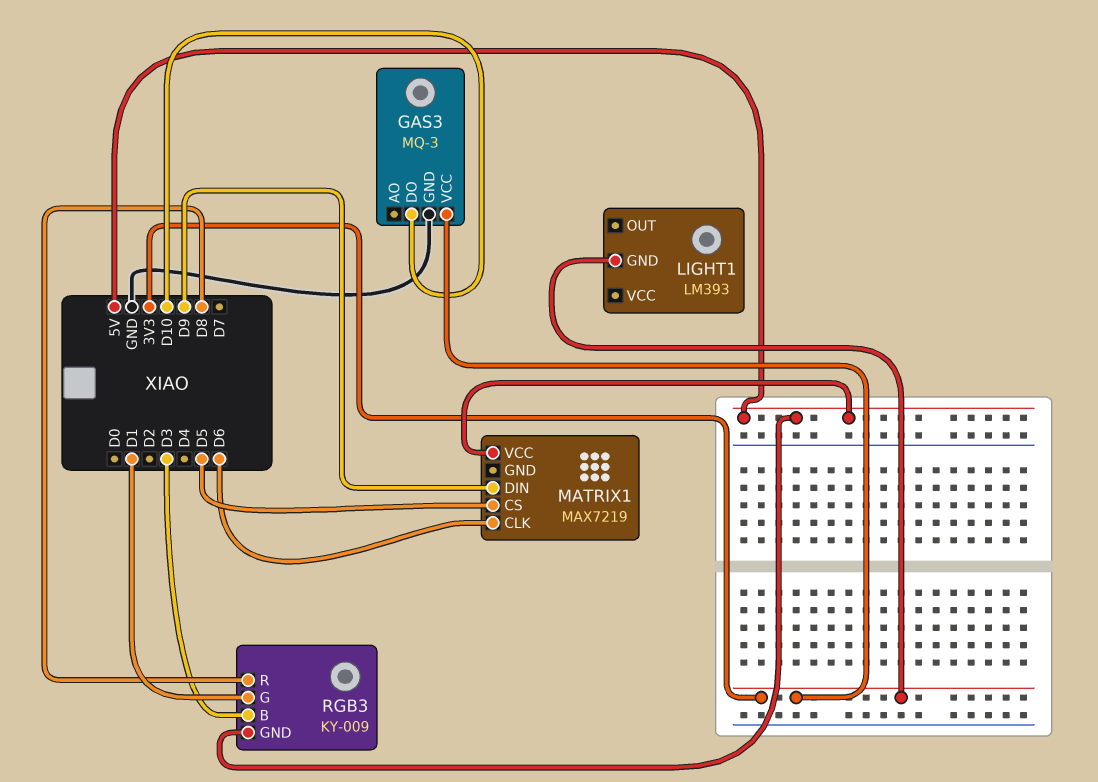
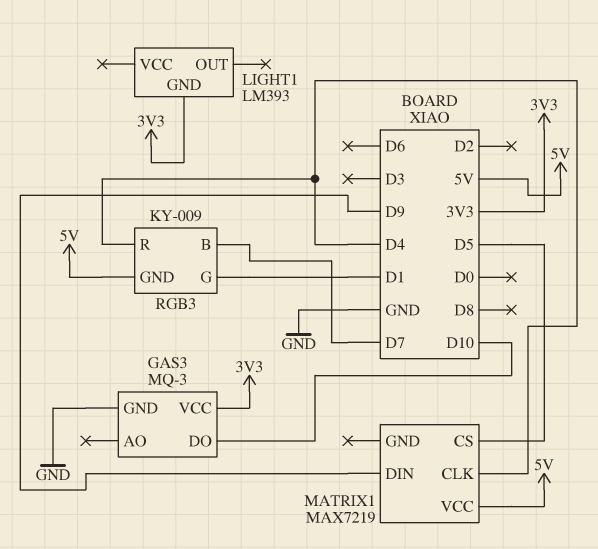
MATRIX1 pin CLK: D6 -> D4
RGB3 pin B: D3 -> D7
RGB3 pin R: D8 -> D4

